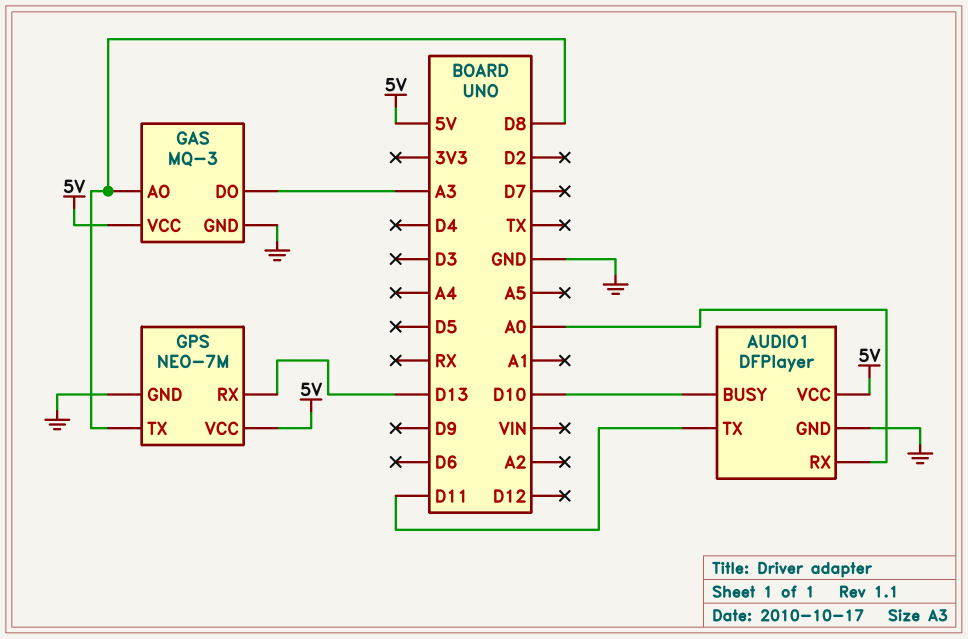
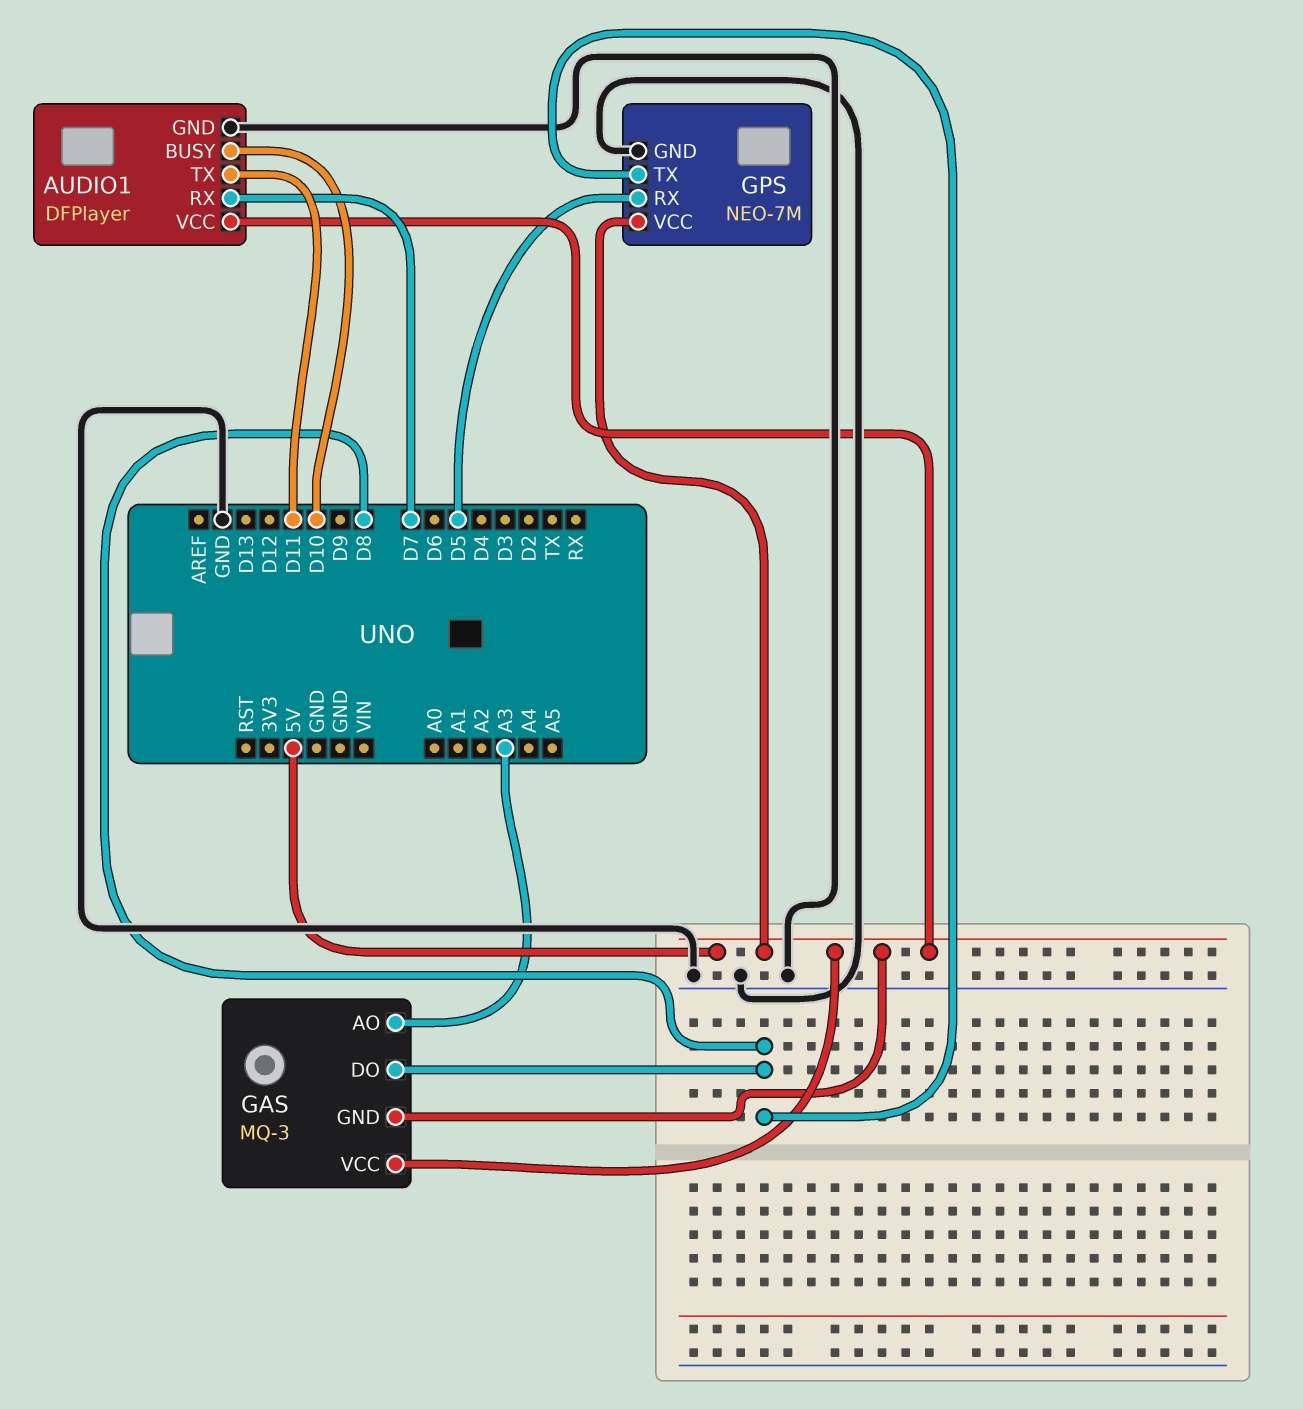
AUDIO1 pin RX: A0 -> D7
GAS pin AO: D8 -> A3
GAS pin DO: A3 -> D8
GAS pin GND: GND -> 5V
GPS pin RX: D13 -> D5

